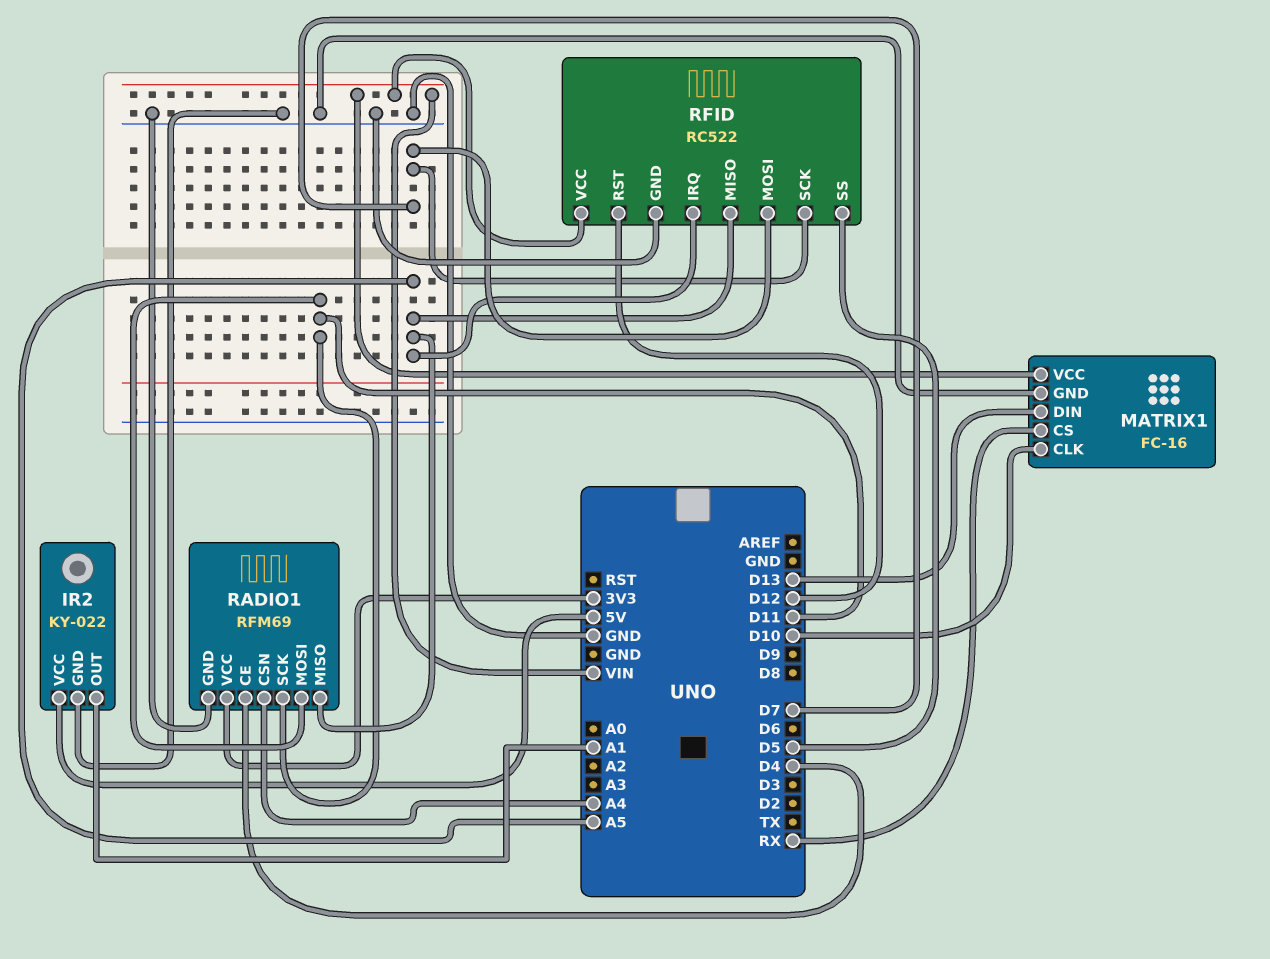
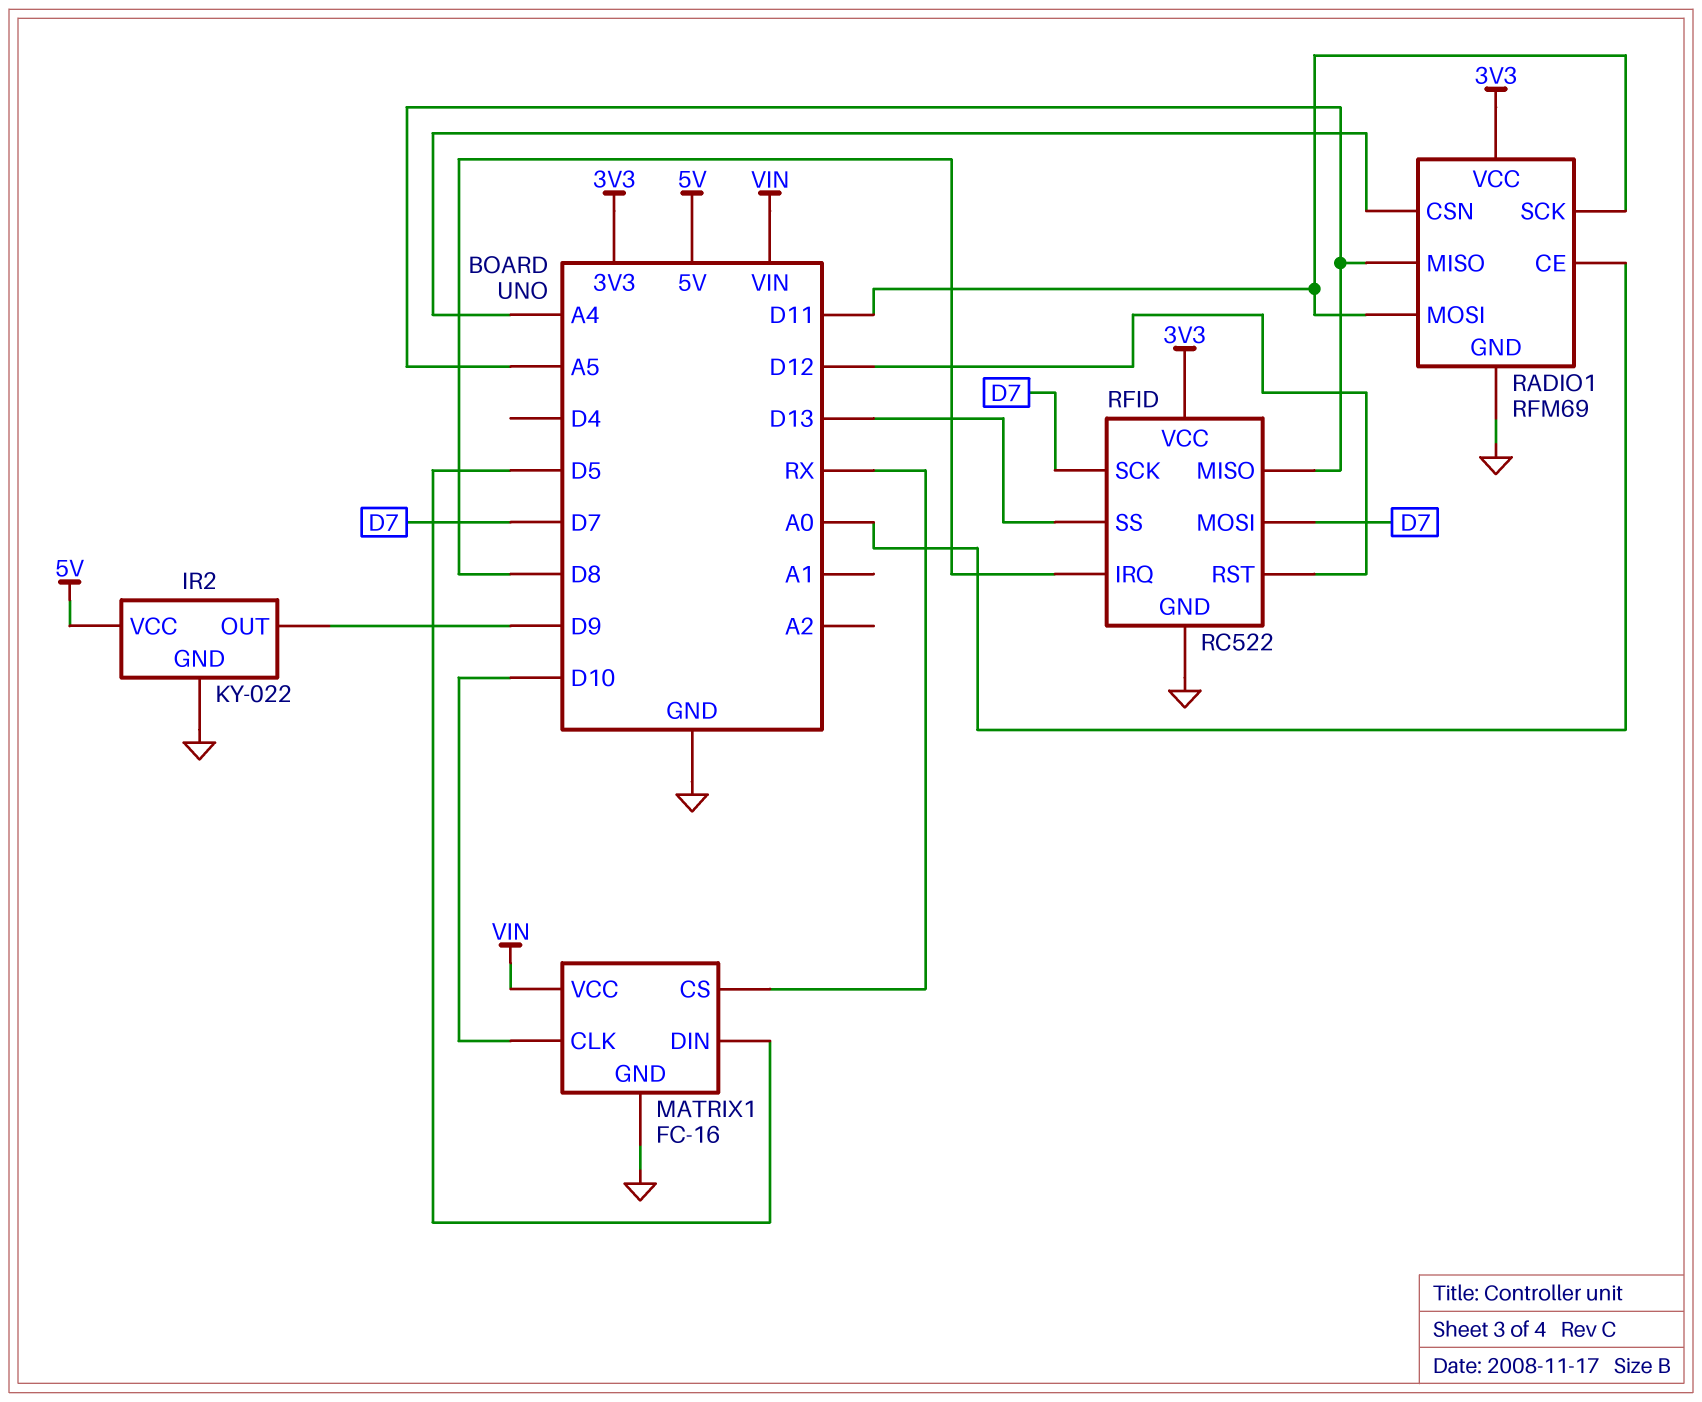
IR2 pin OUT: A1 -> D9
MATRIX1 pin DIN: D13 -> D5
RADIO1 pin CE: D4 -> A0
RFID pin IRQ: A5 -> D8
RFID pin SS: D5 -> D13
RFID pin VCC: VIN -> 3V3

